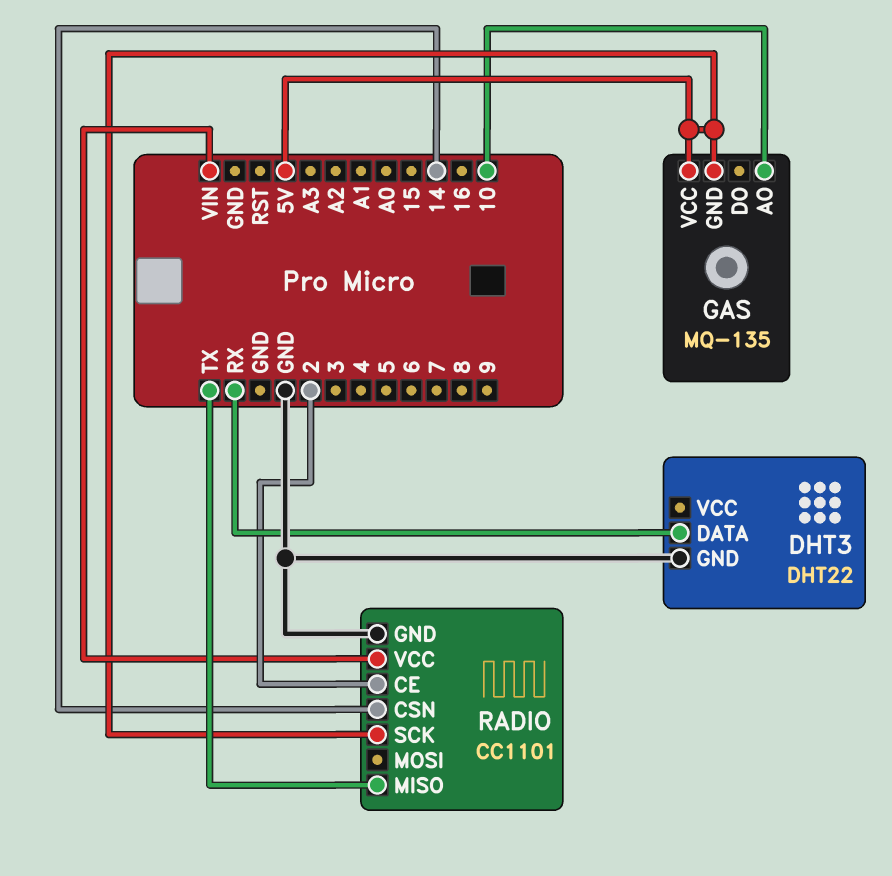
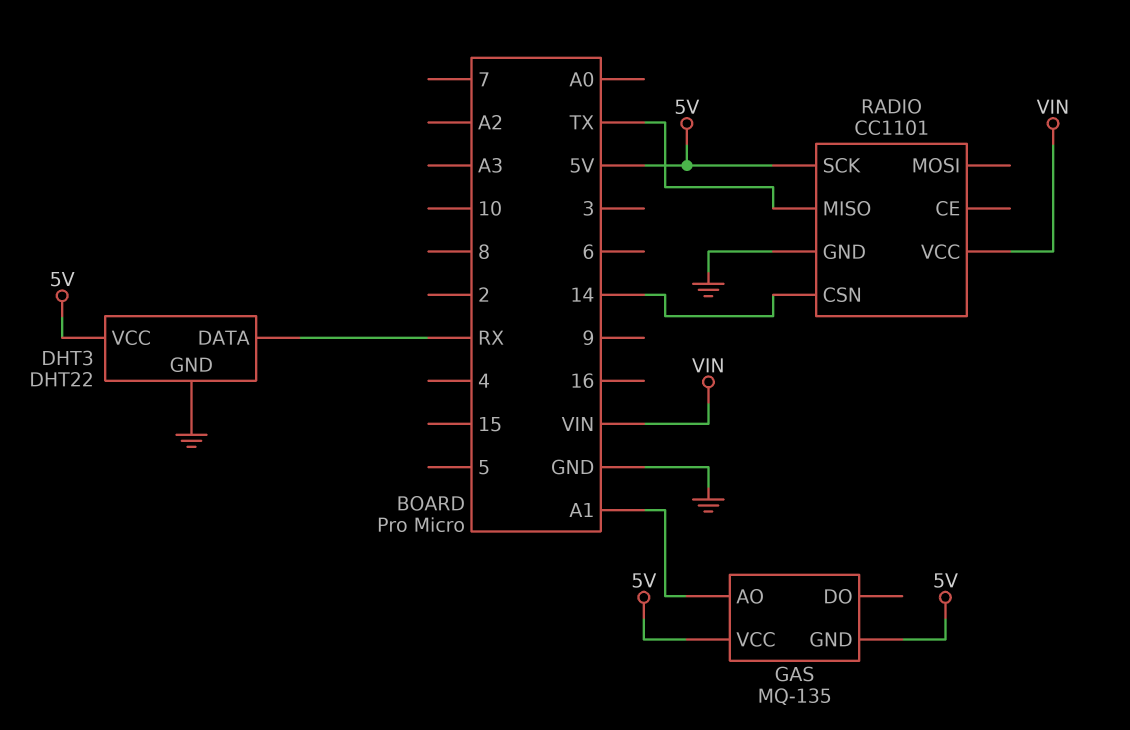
DHT3 pin VCC: none -> 5V
GAS pin AO: 10 -> A1
RADIO pin CE: 2 -> none

